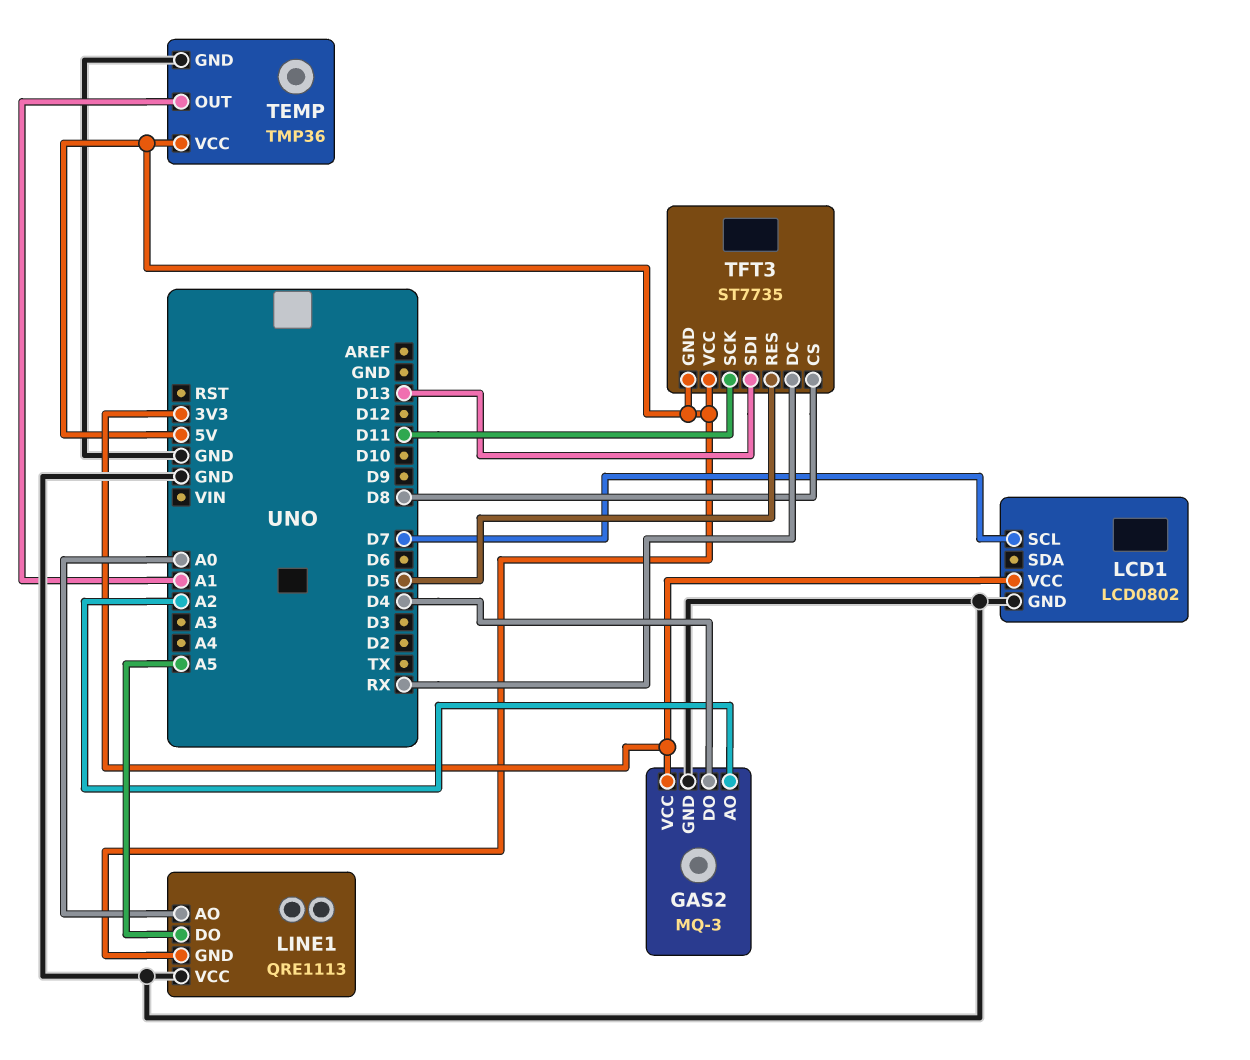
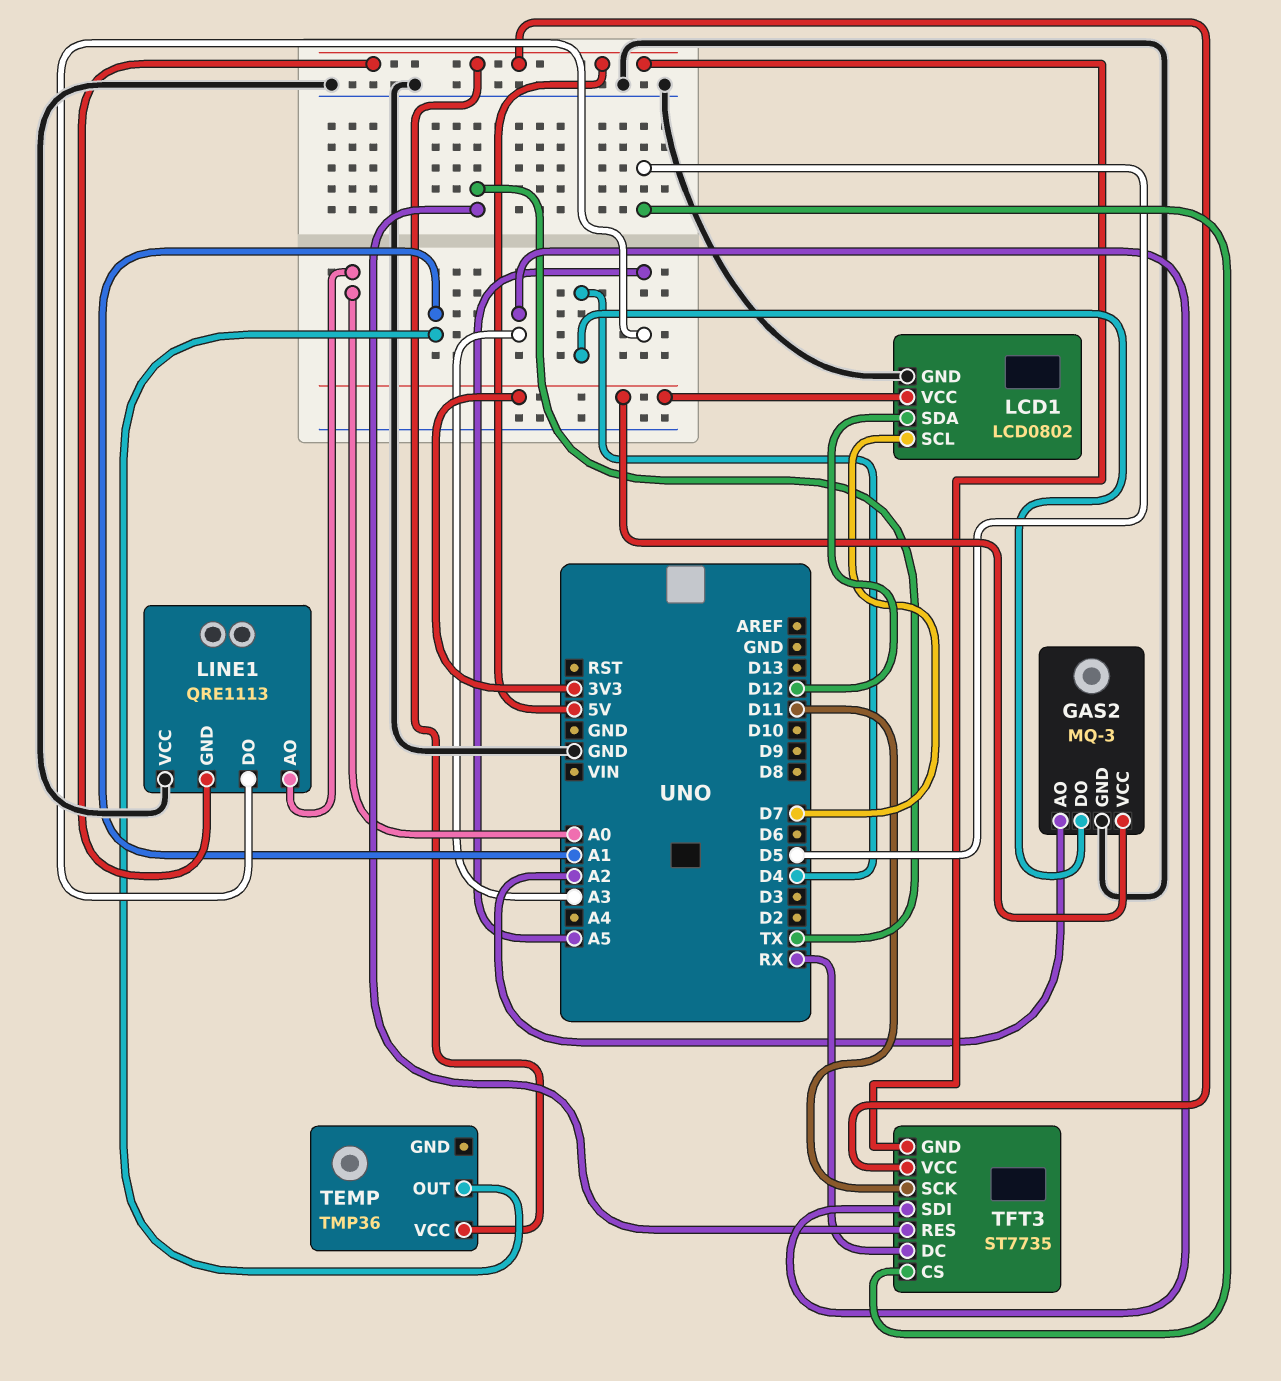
LCD1 pin SDA: none -> D12
TEMP pin GND: GND -> none
TFT3 pin CS: D8 -> D5
TFT3 pin RES: D5 -> TX
TFT3 pin SDI: D13 -> A3

